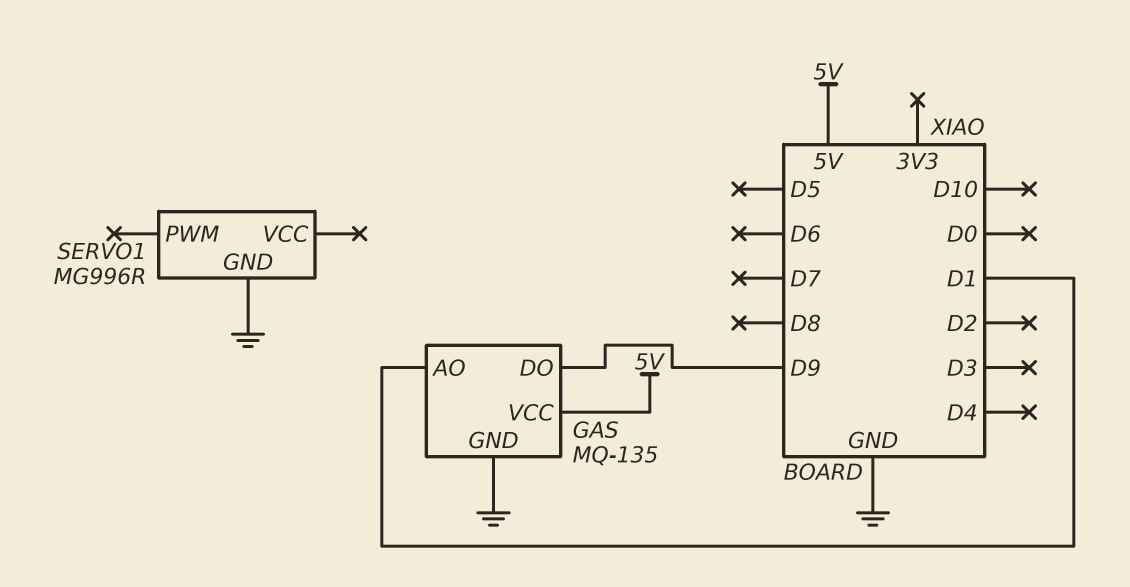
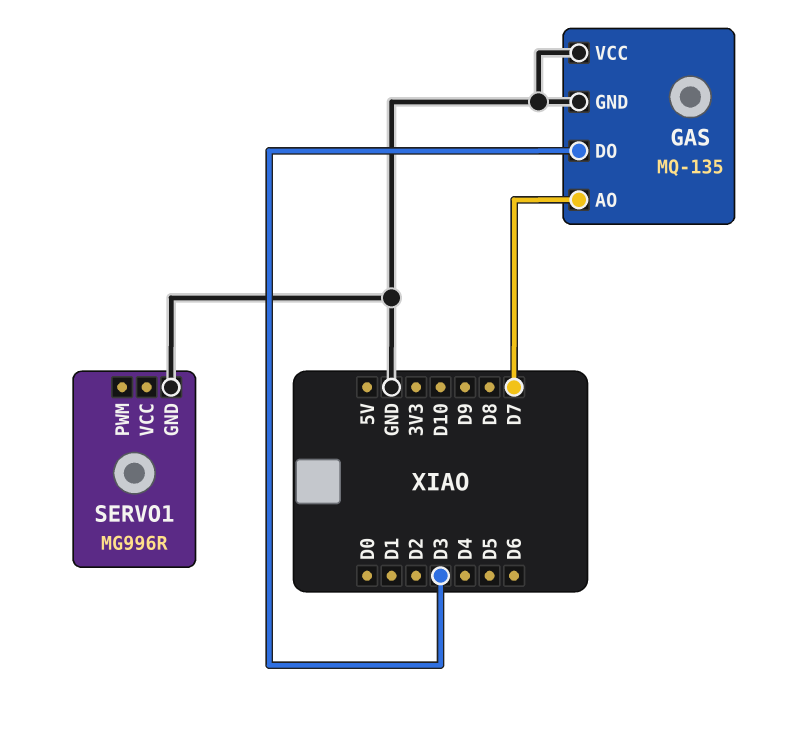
GAS pin AO: D1 -> D7
GAS pin DO: D9 -> D3
GAS pin VCC: 5V -> GND

